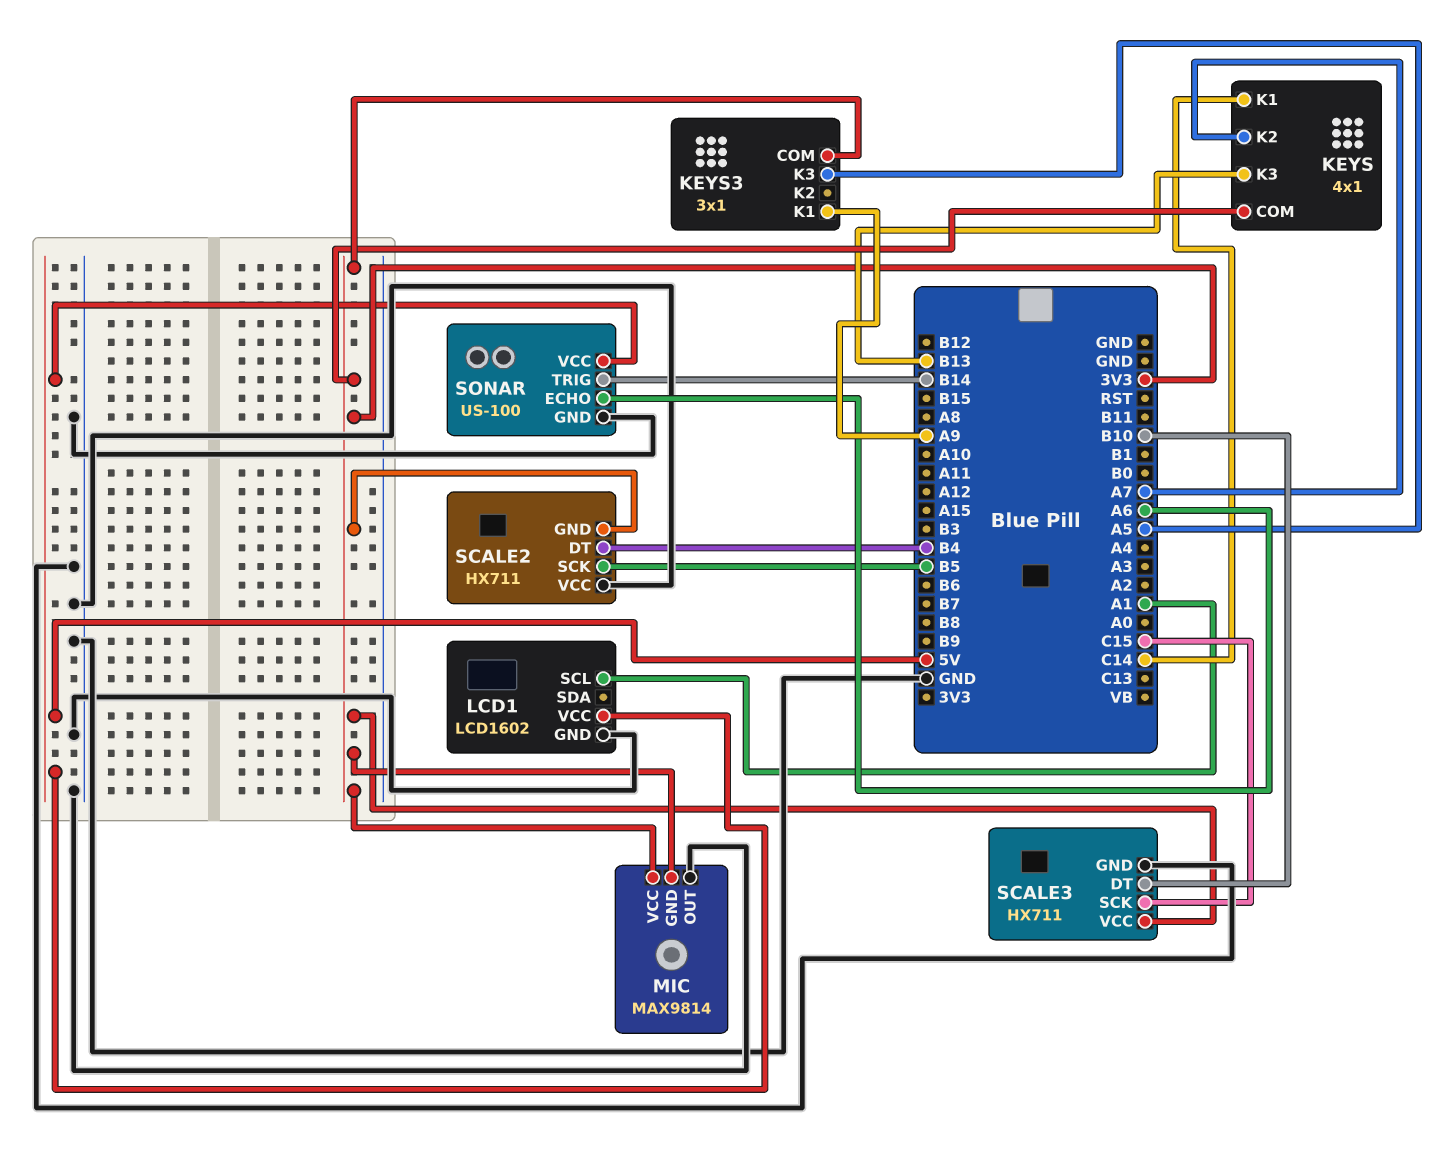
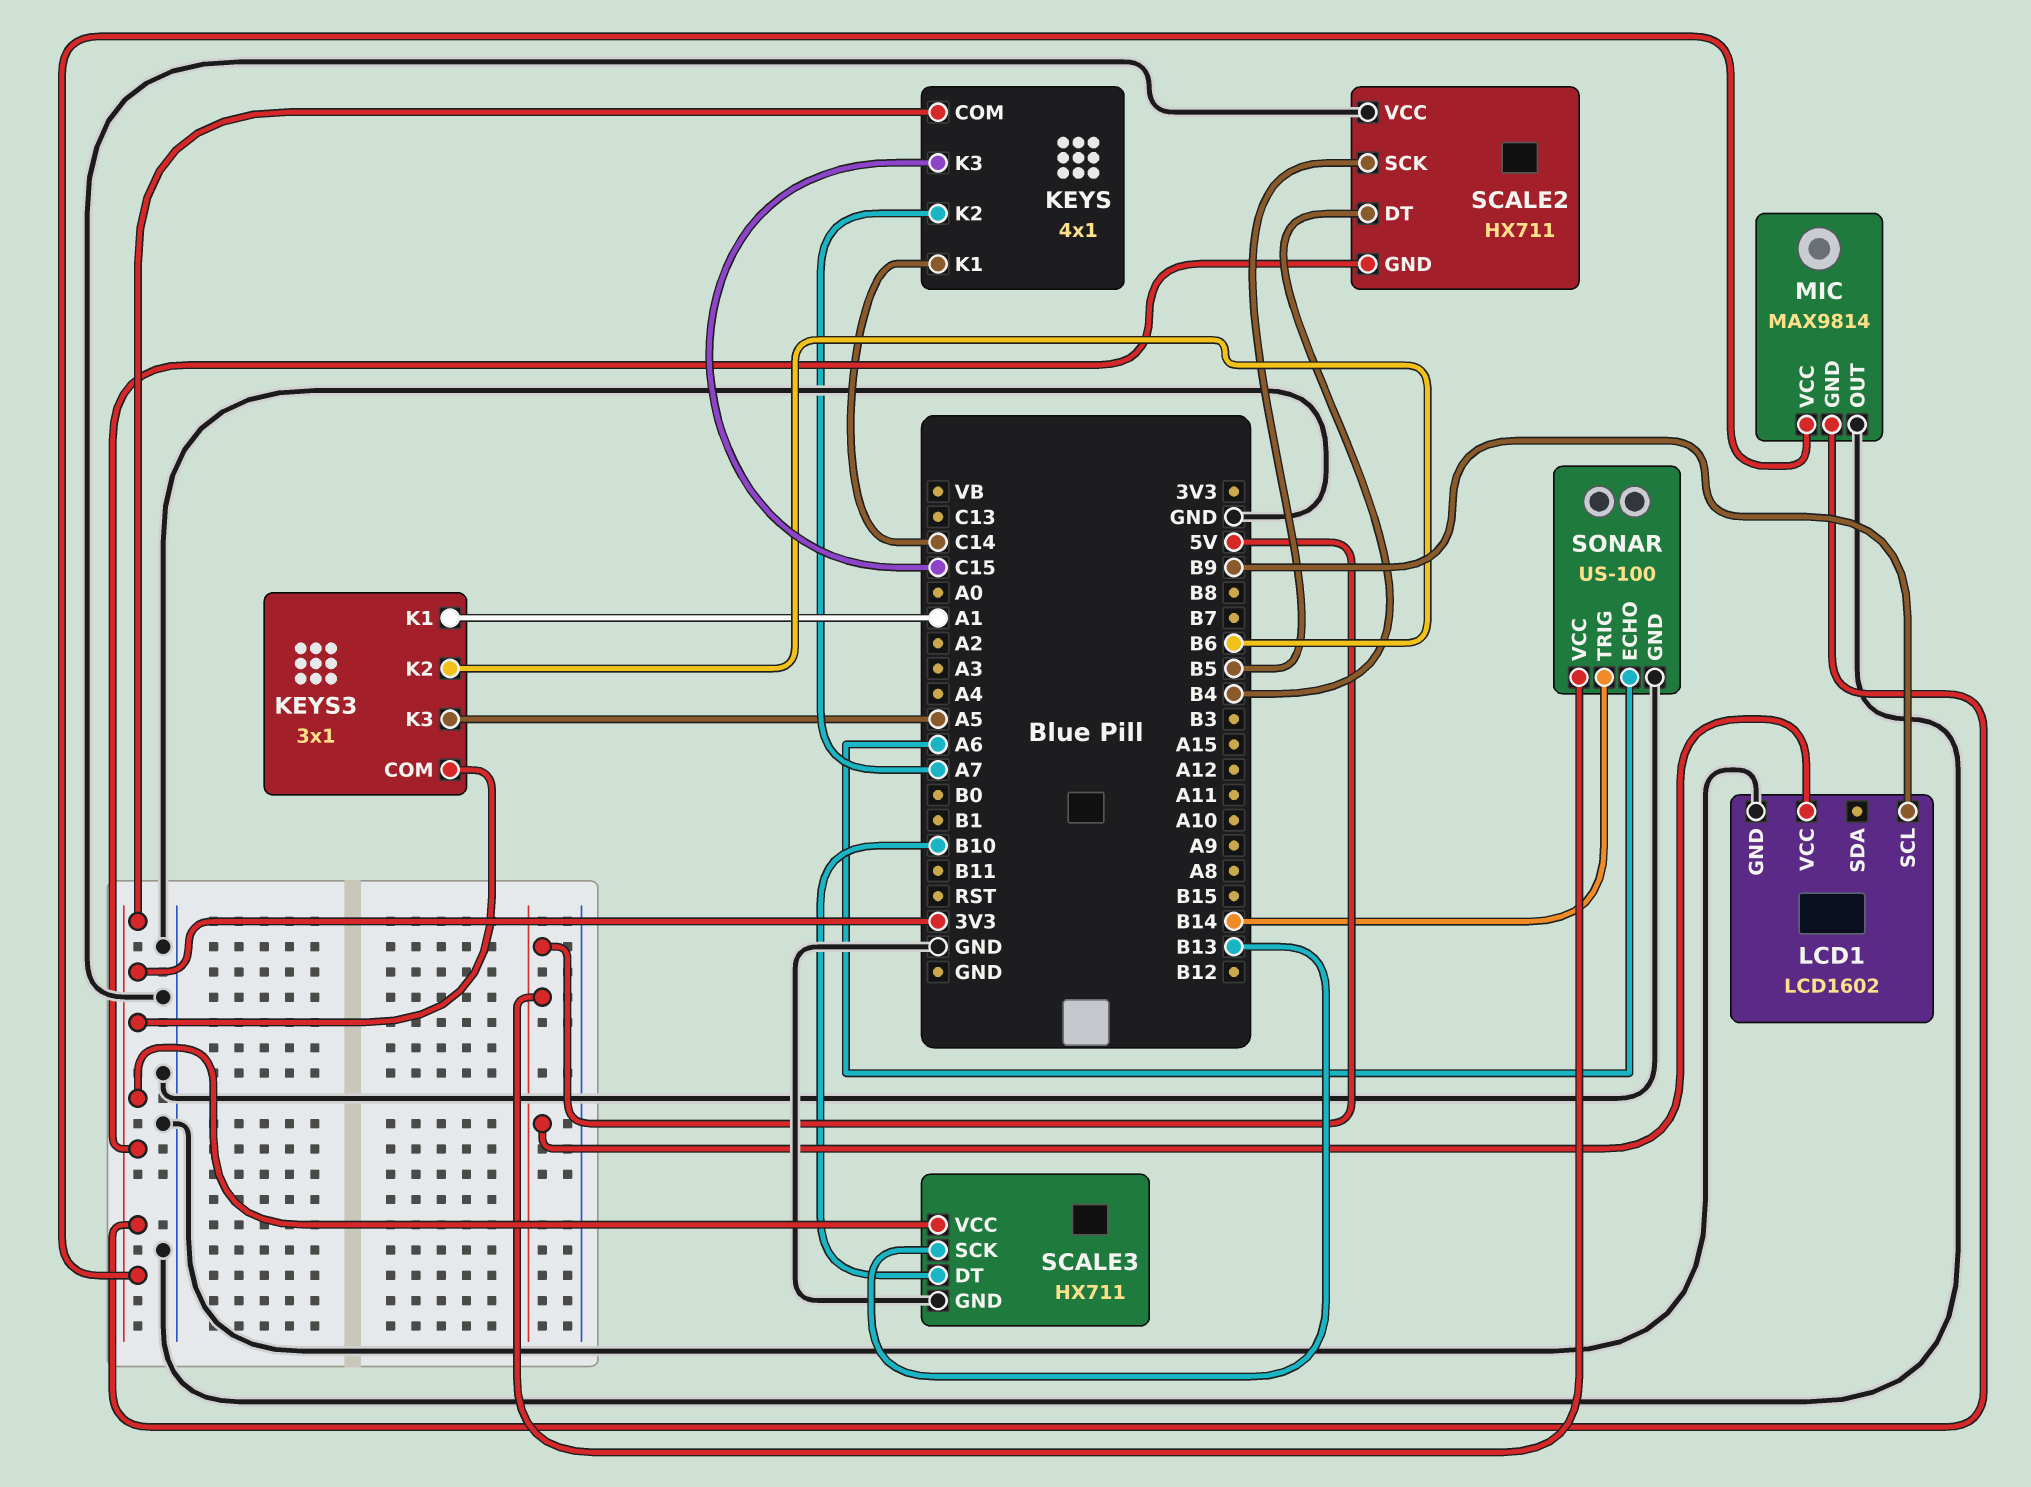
KEYS pin K3: B13 -> C15
KEYS3 pin K1: A9 -> A1
KEYS3 pin K2: none -> B6
LCD1 pin SCL: A1 -> B9
SCALE3 pin SCK: C15 -> B13

